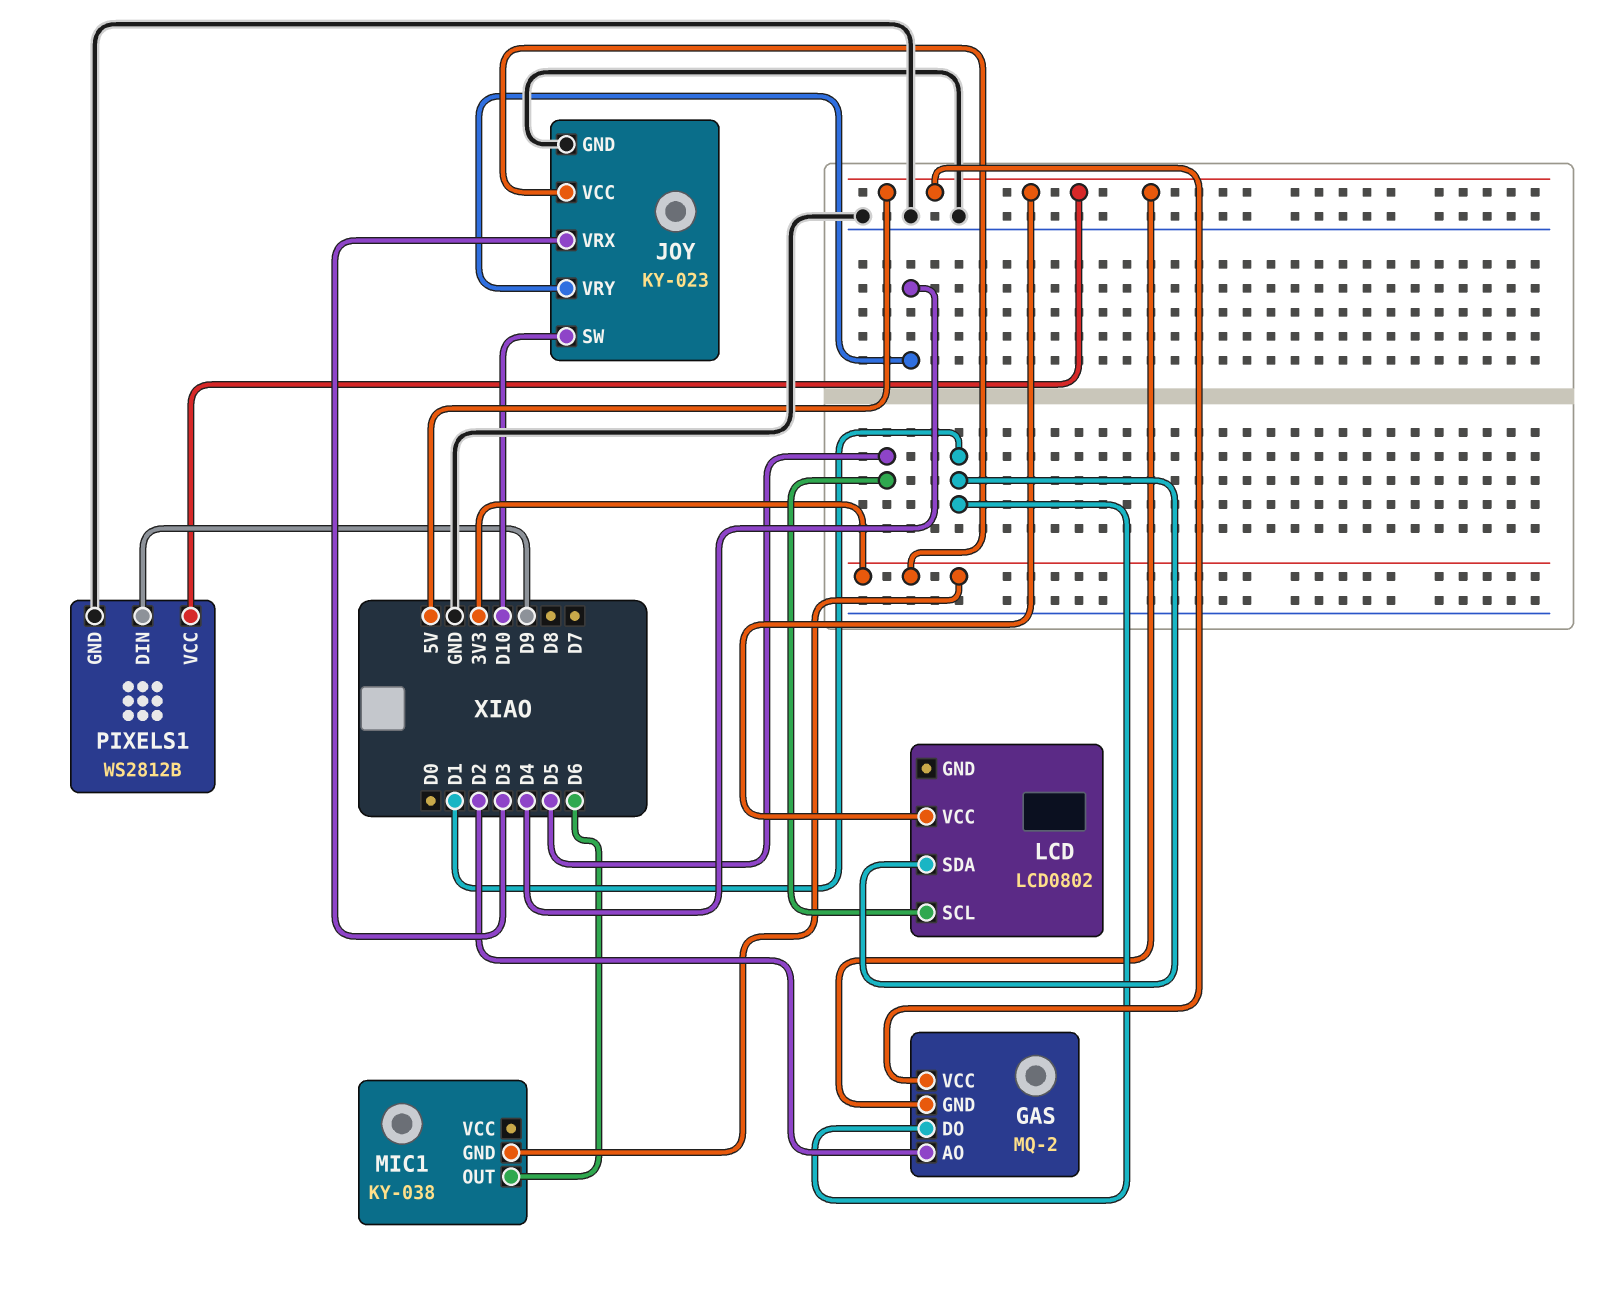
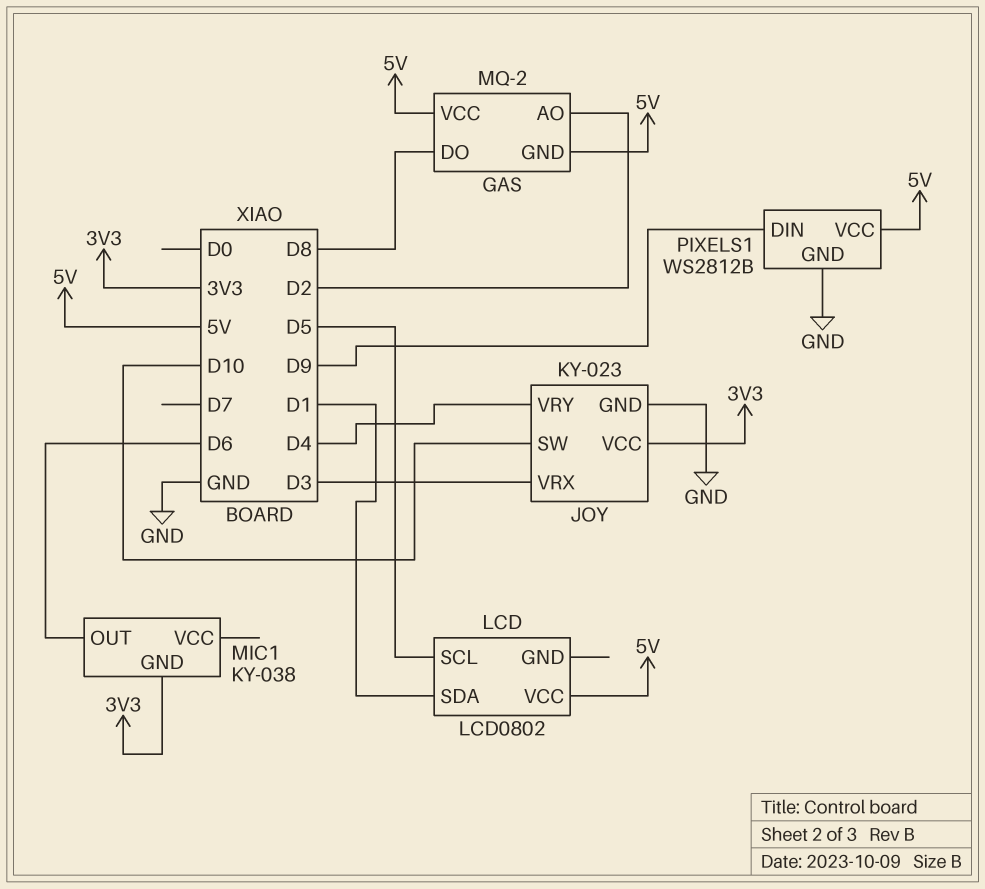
GAS pin DO: D1 -> D8

